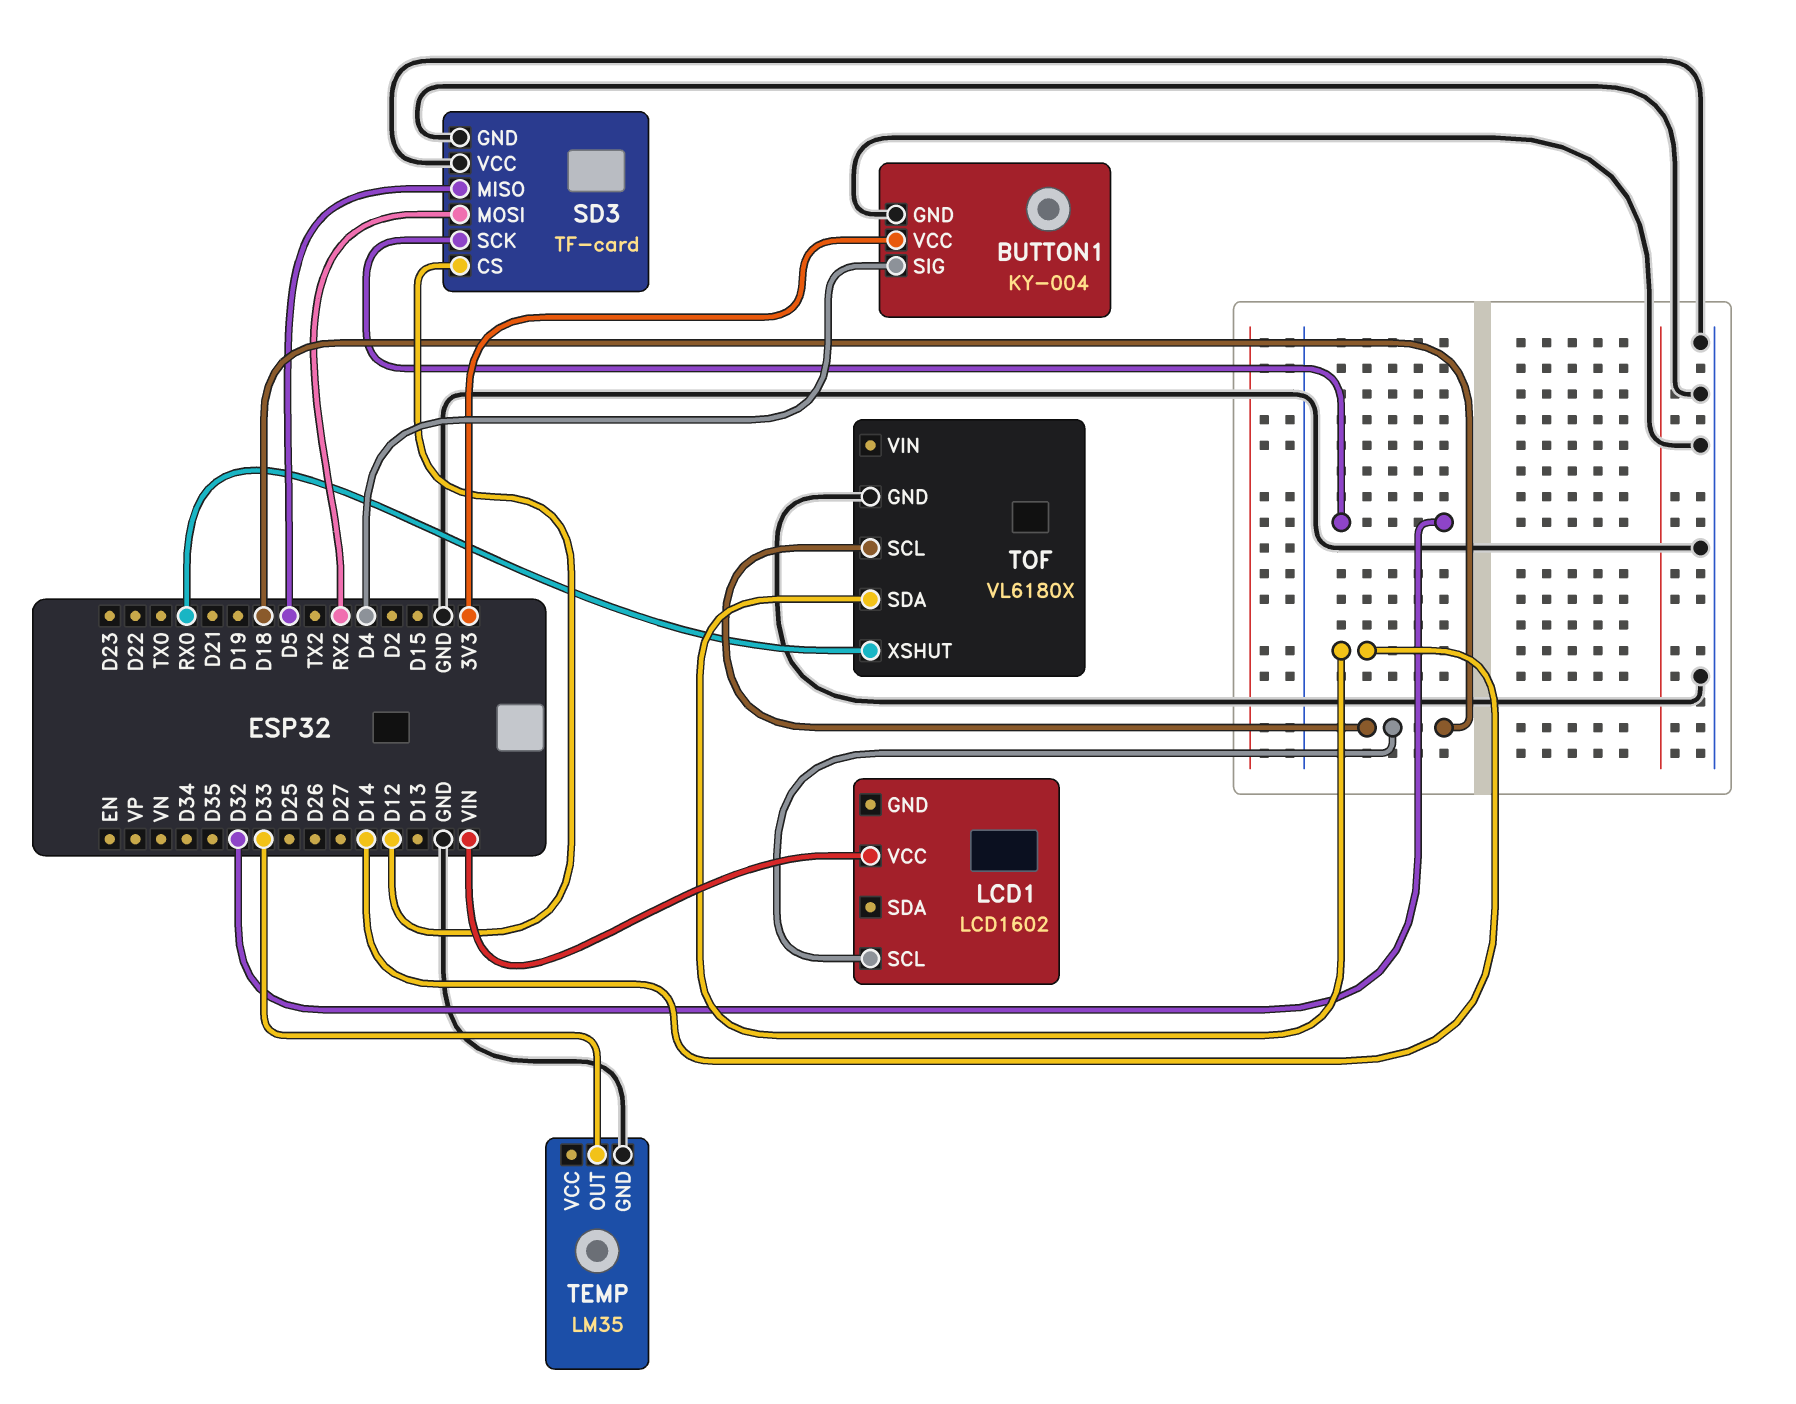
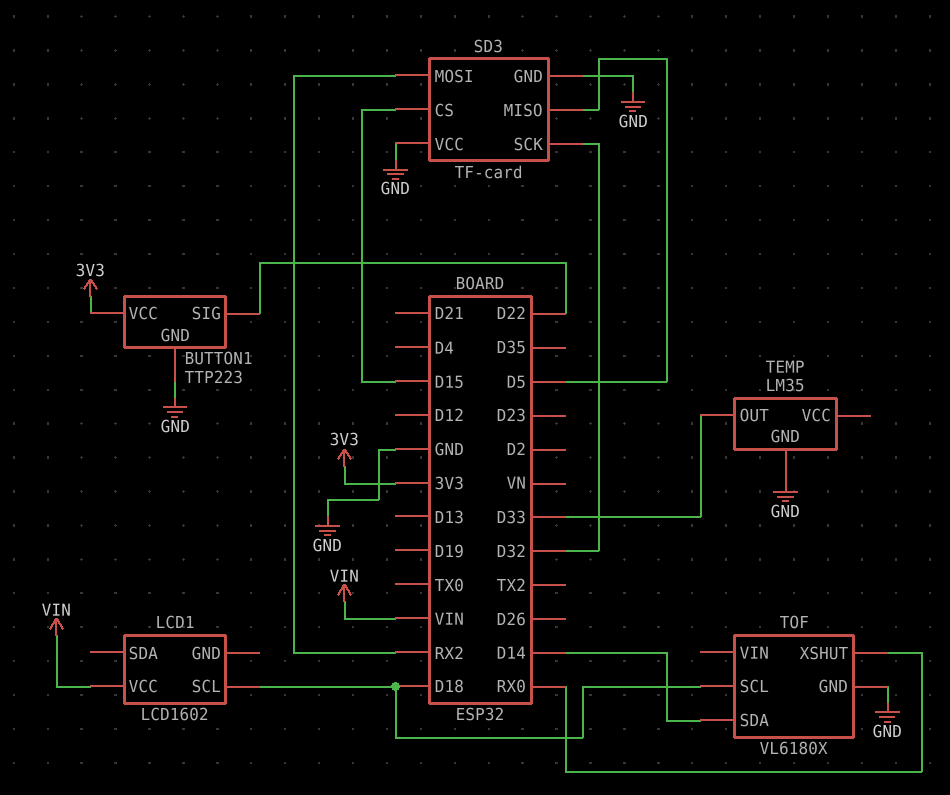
BUTTON1: KY-004 -> TTP223
BUTTON1 pin SIG: D4 -> D22
SD3 pin CS: D12 -> D15

